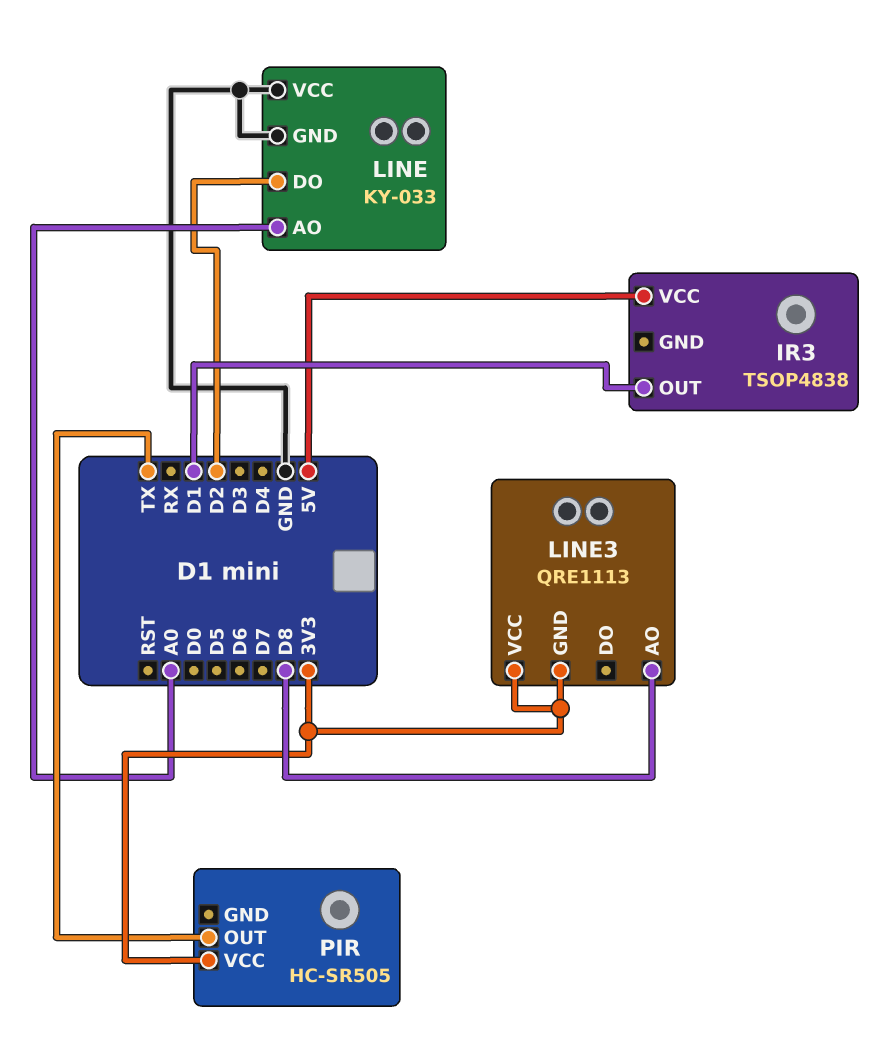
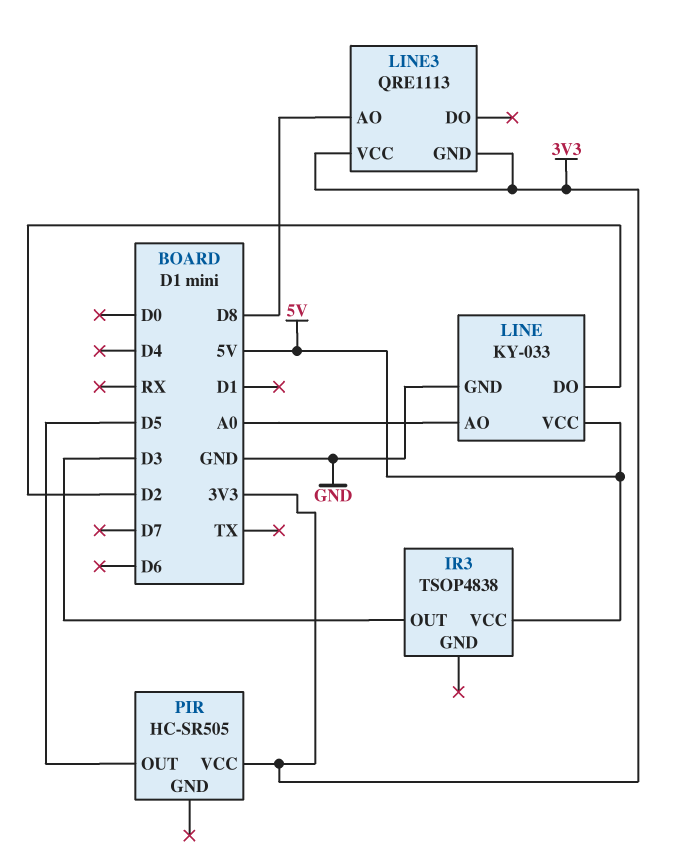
IR3 pin OUT: D1 -> D3
LINE pin VCC: GND -> 5V
PIR pin OUT: TX -> D5

